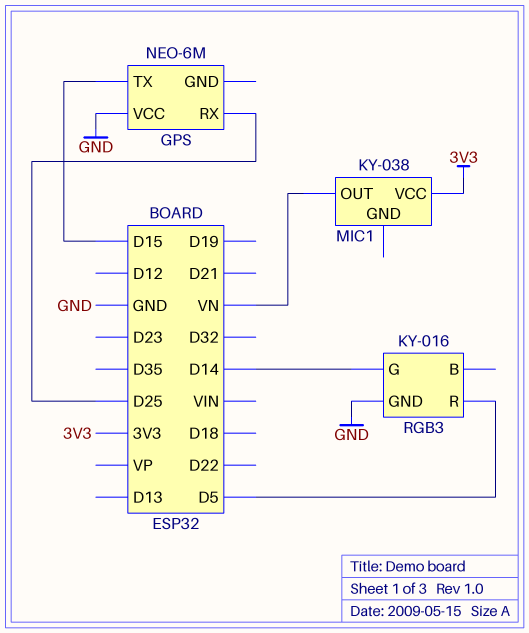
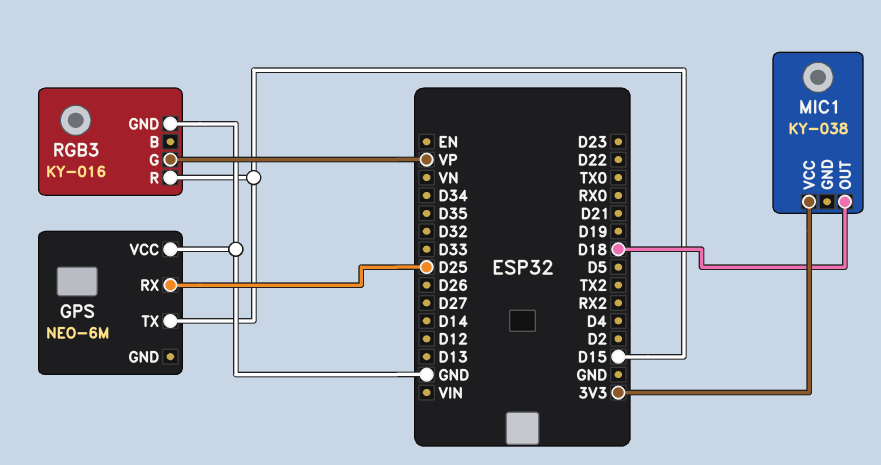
MIC1 pin OUT: VN -> D18
RGB3 pin G: D14 -> VP
RGB3 pin R: D5 -> D15

